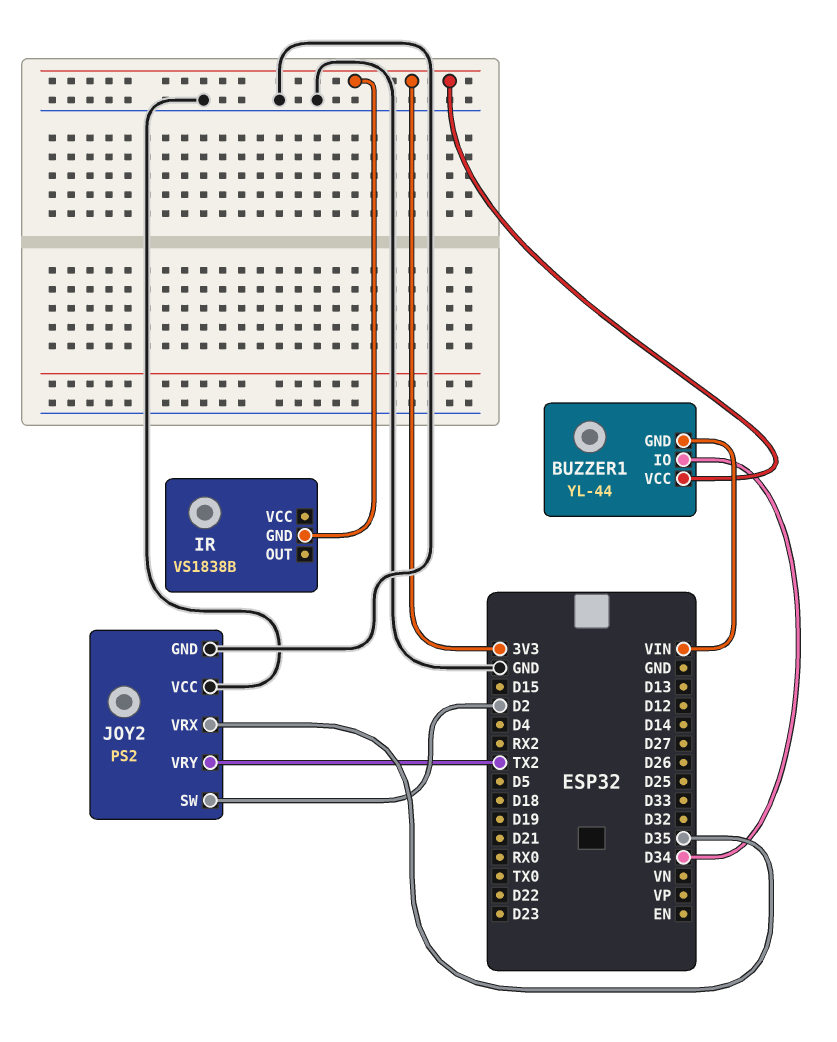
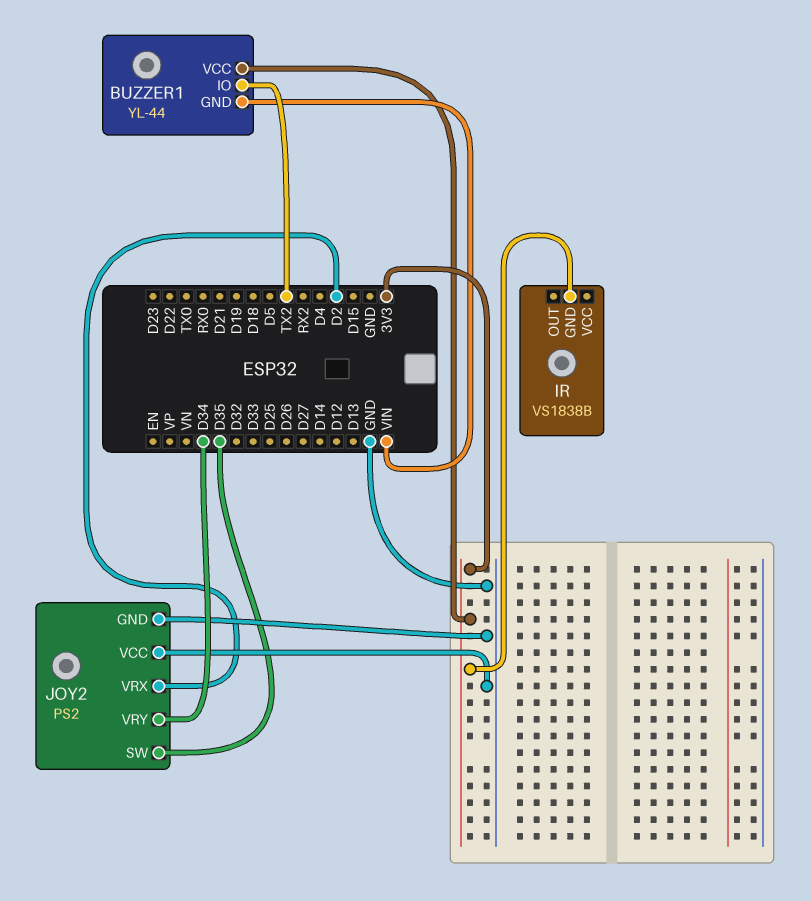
BUZZER1 pin IO: D34 -> TX2
JOY2 pin SW: D2 -> D35
JOY2 pin VRX: D35 -> D2
JOY2 pin VRY: TX2 -> D34

